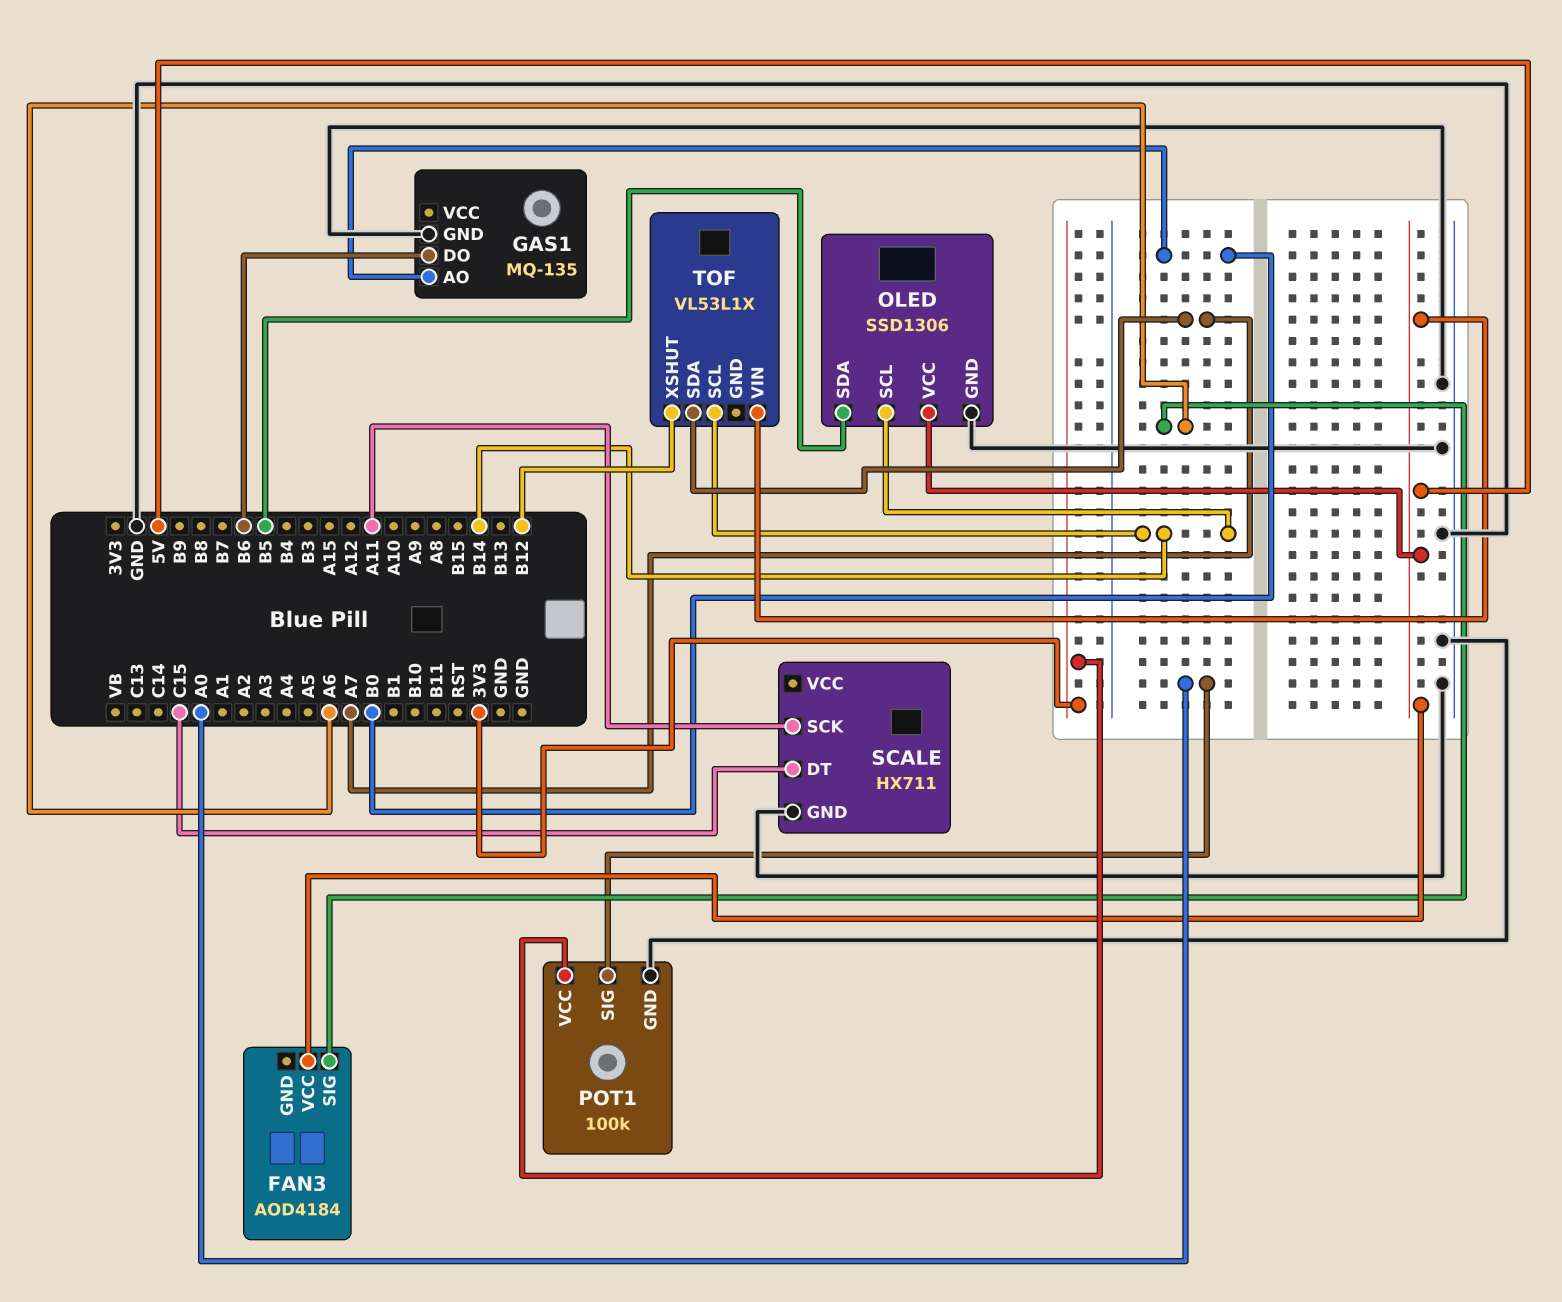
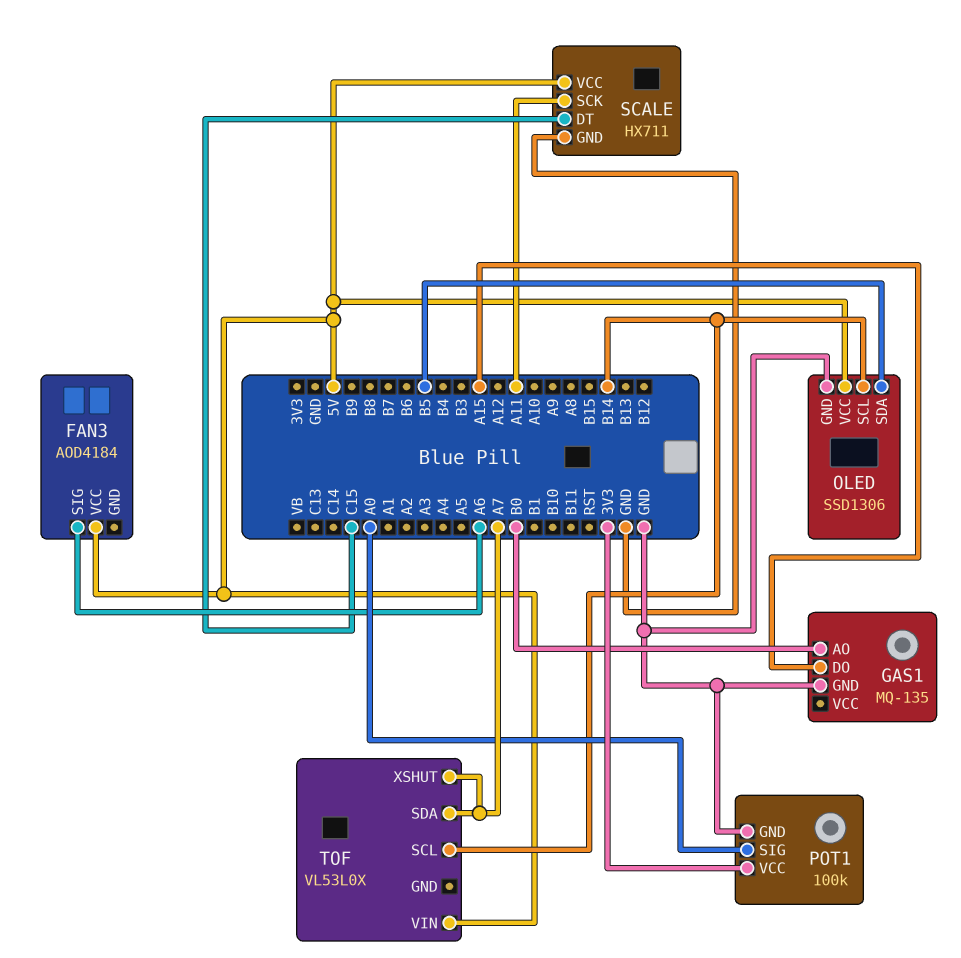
GAS1 pin DO: B6 -> A15
SCALE pin VCC: none -> 5V
TOF: VL53L1X -> VL53L0X
TOF pin XSHUT: B12 -> A7

